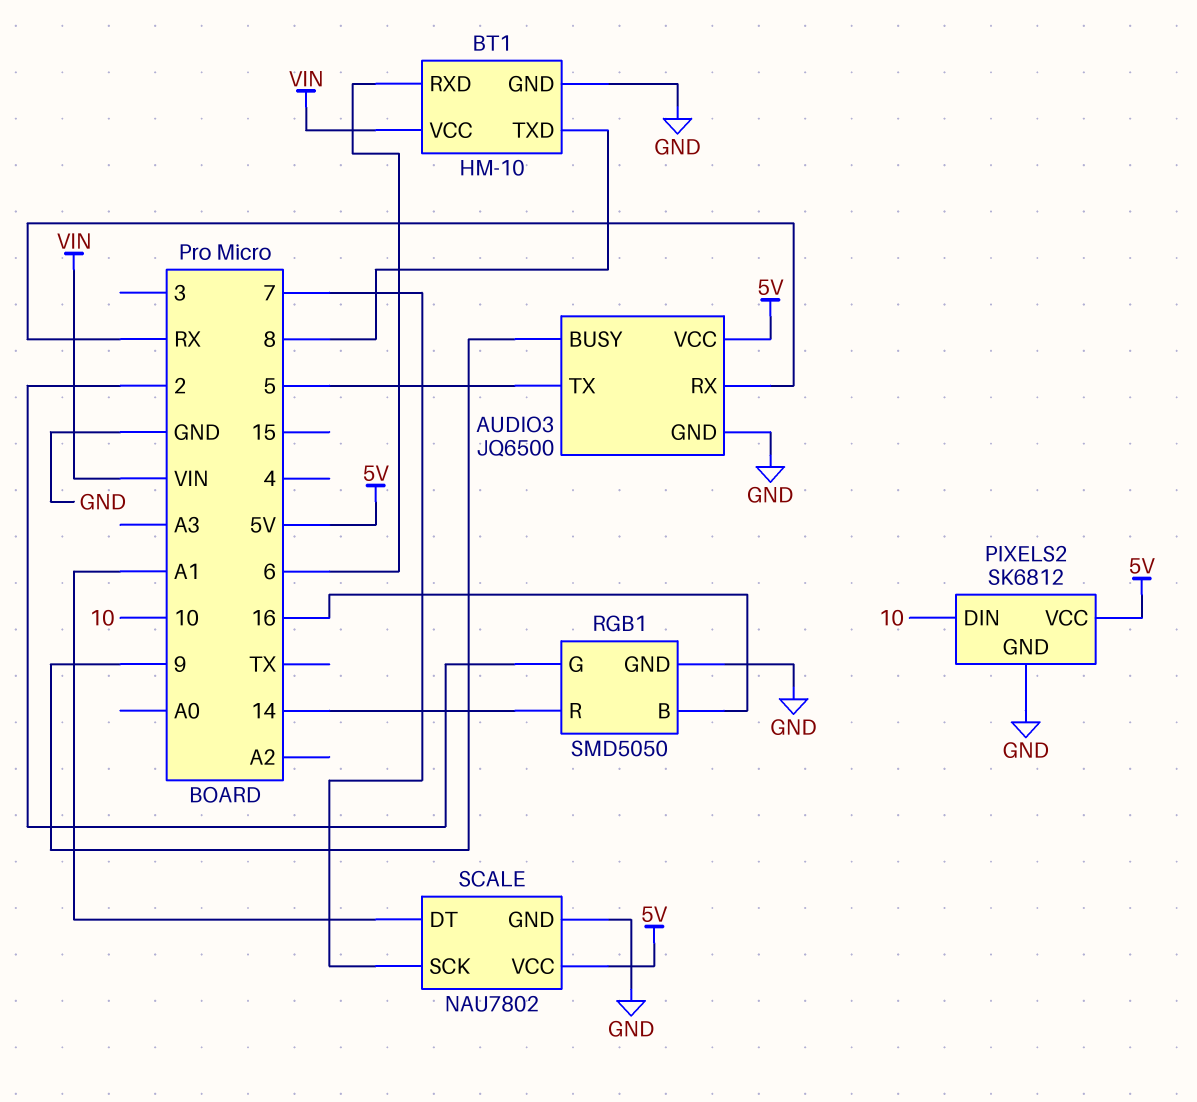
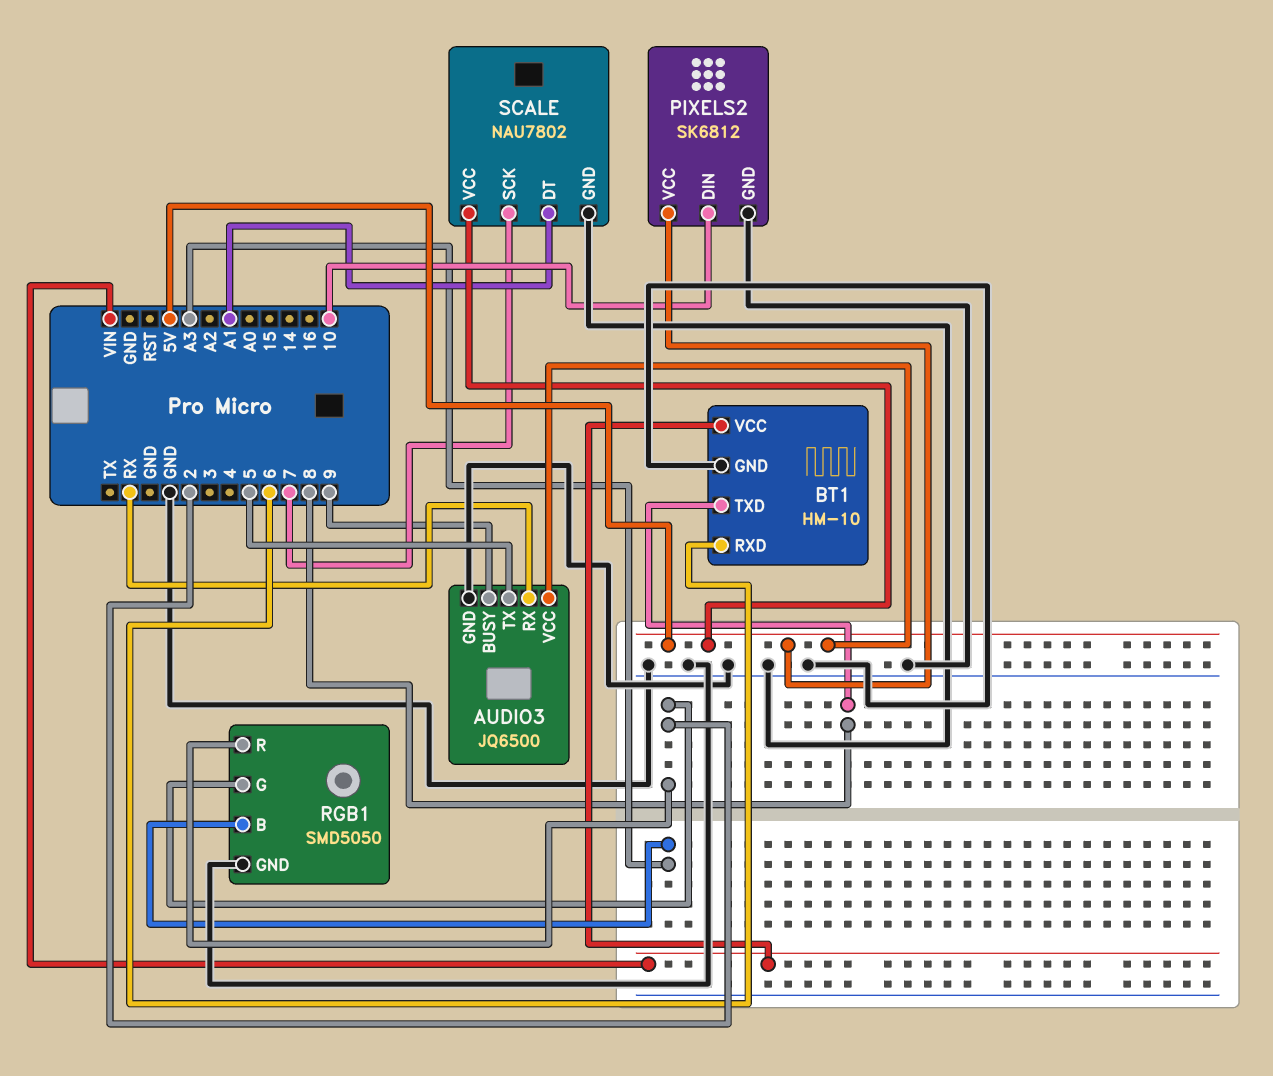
RGB1 pin B: 16 -> A3
RGB1 pin R: 14 -> 2

